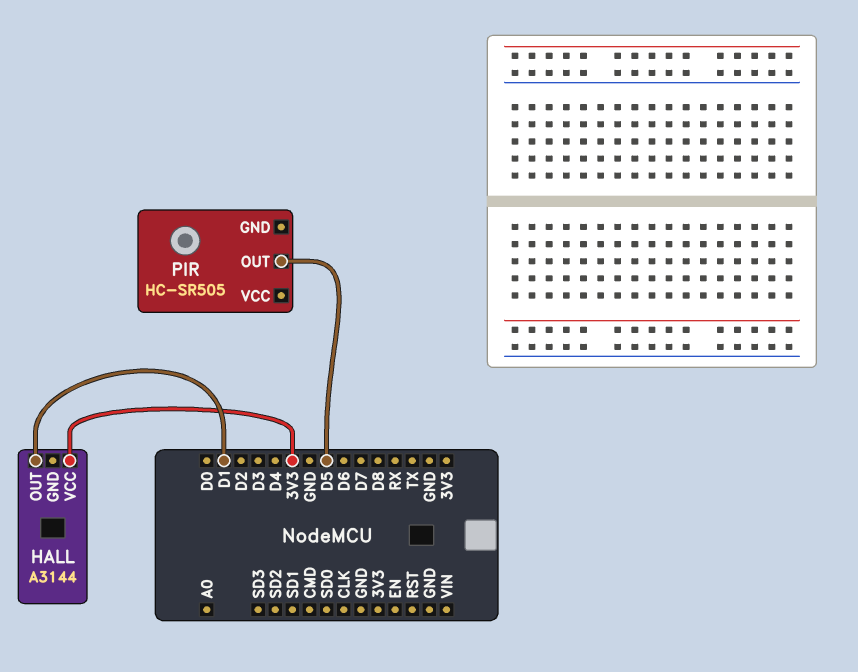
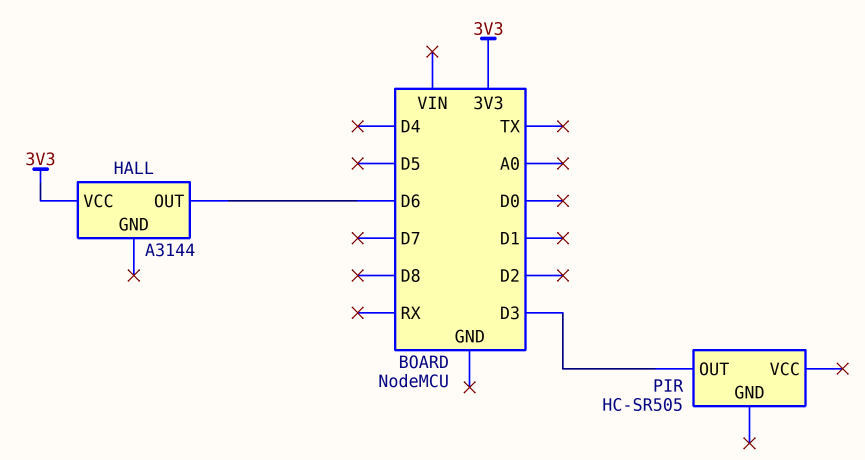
HALL pin OUT: D1 -> D6
PIR pin OUT: D5 -> D3

